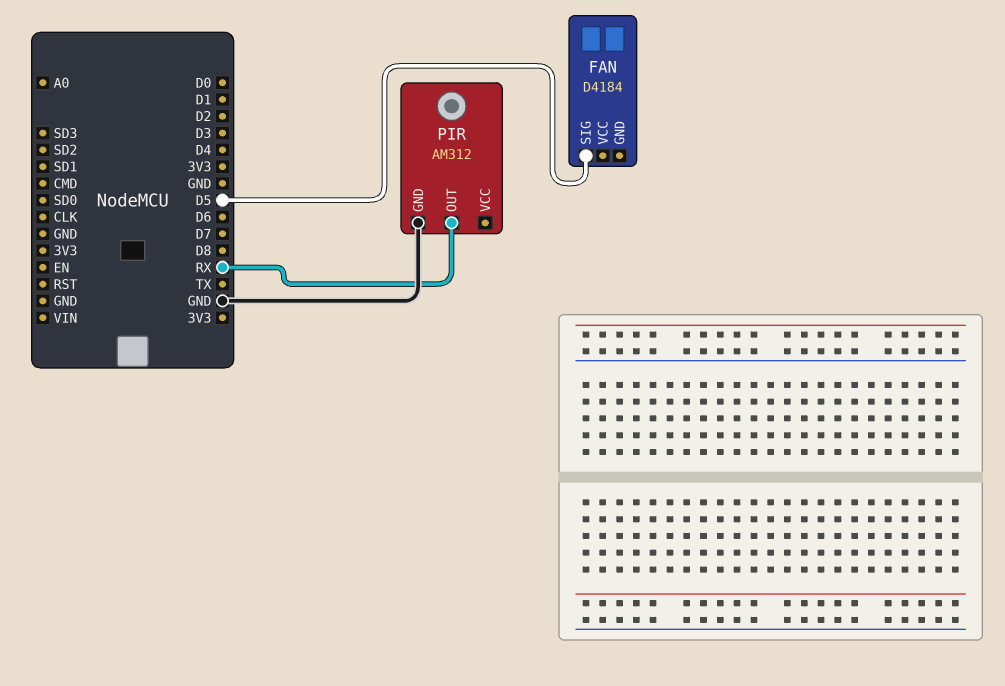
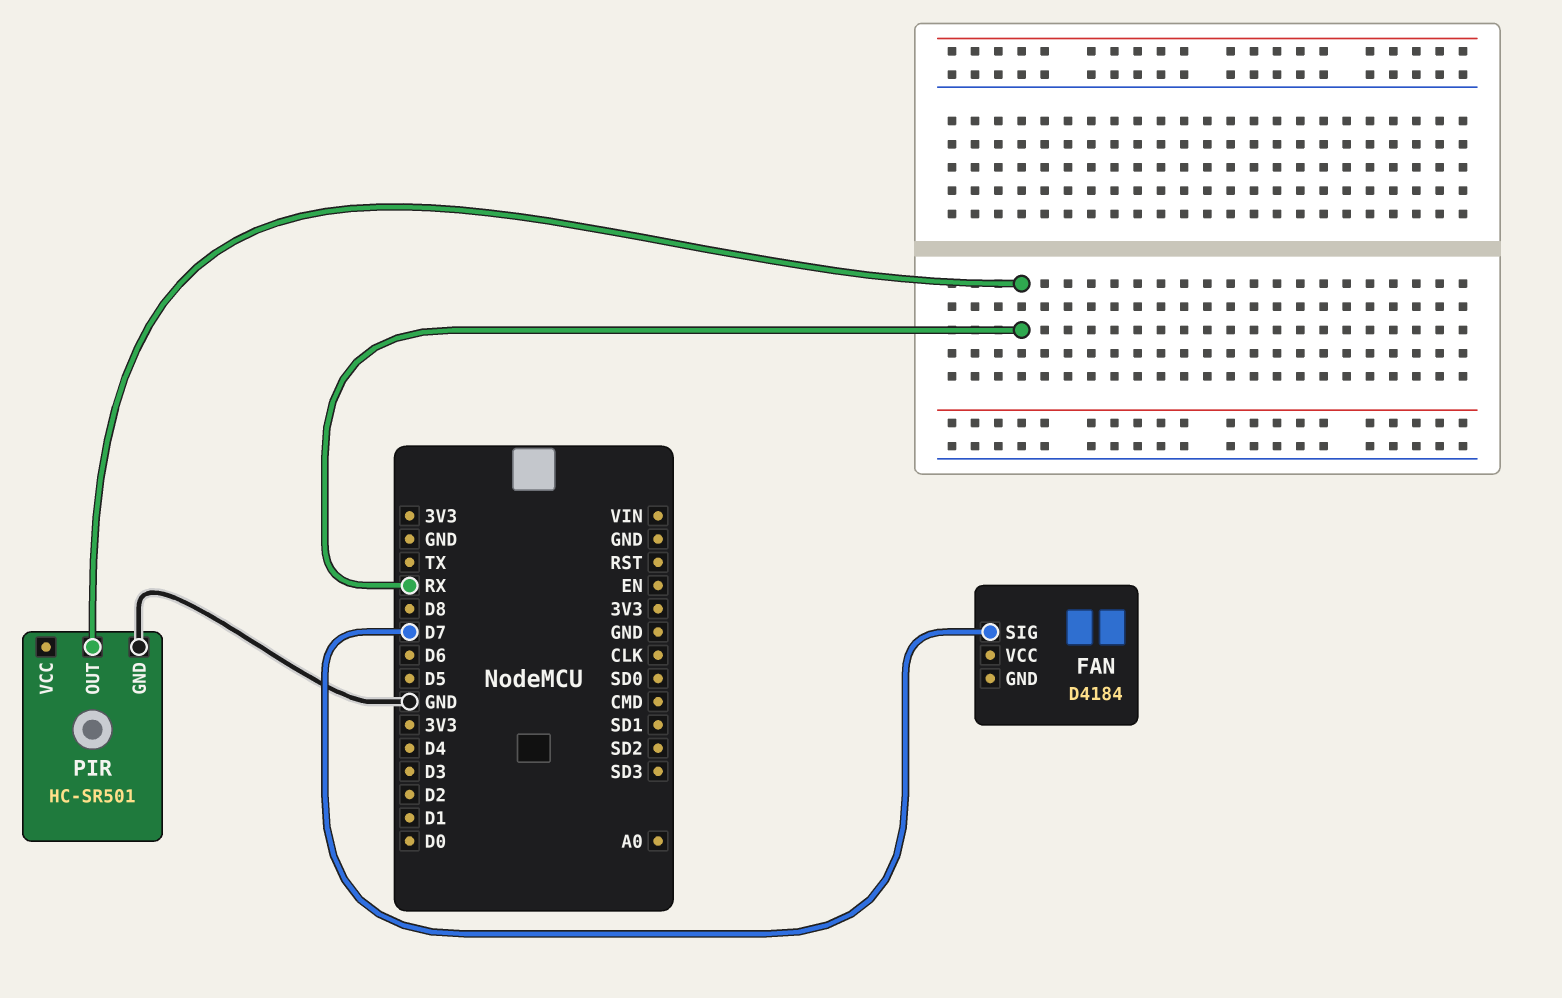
FAN pin SIG: D5 -> D7
PIR: AM312 -> HC-SR501

